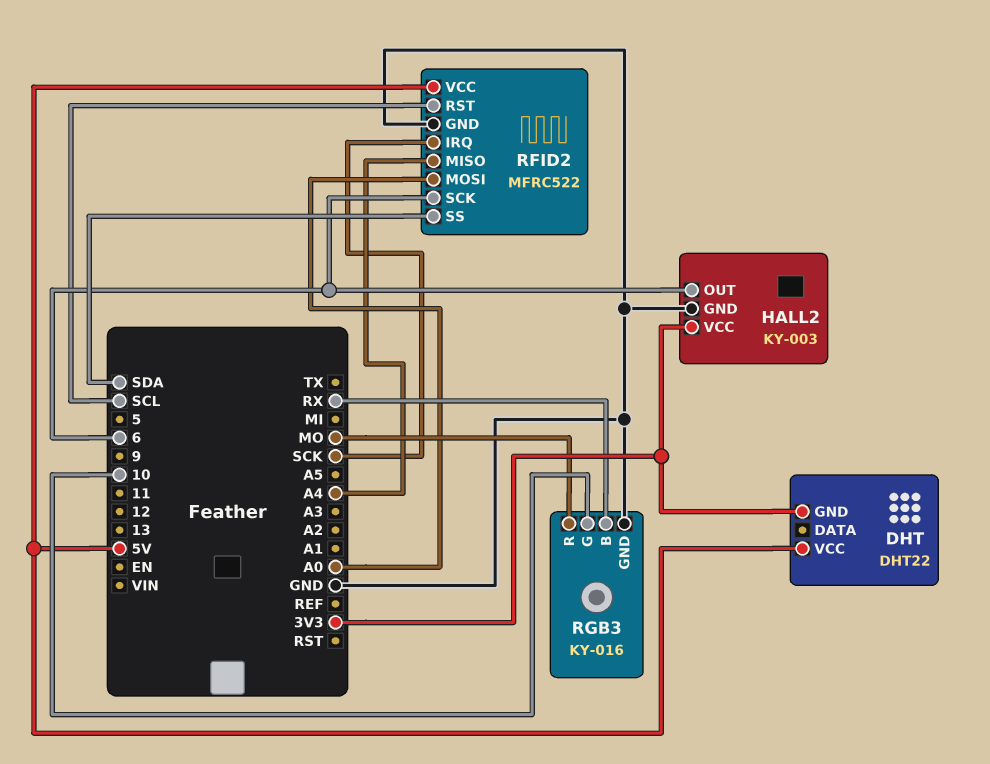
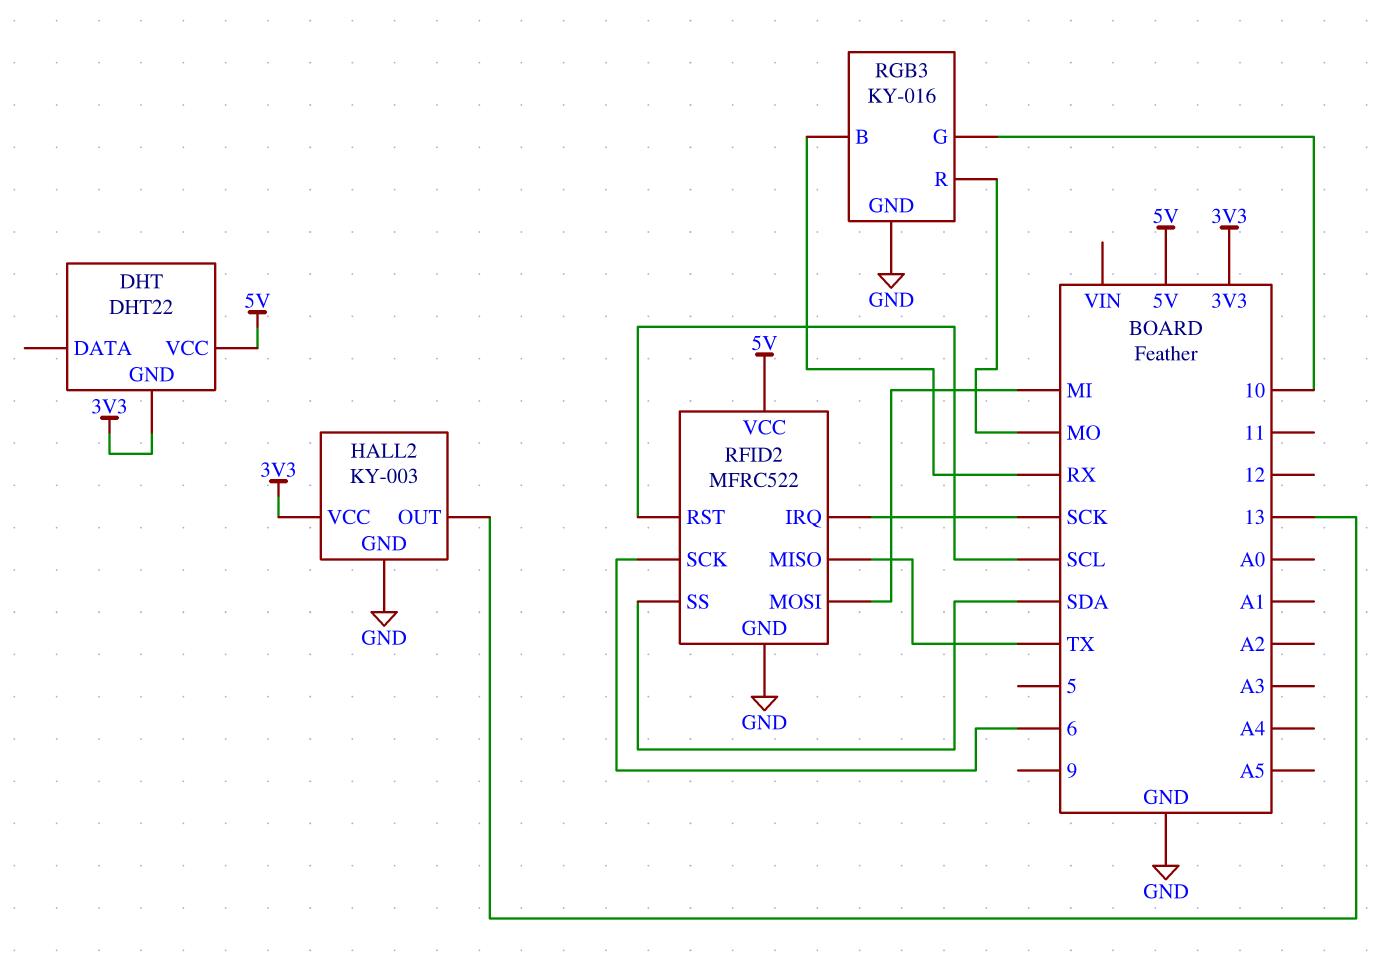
HALL2 pin OUT: 6 -> 13
RFID2 pin MISO: A4 -> TX
RFID2 pin MOSI: A0 -> MI

